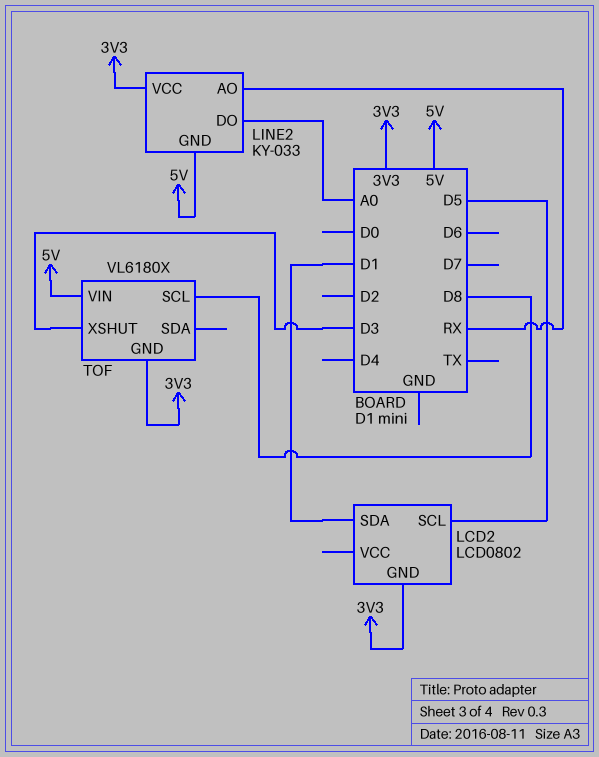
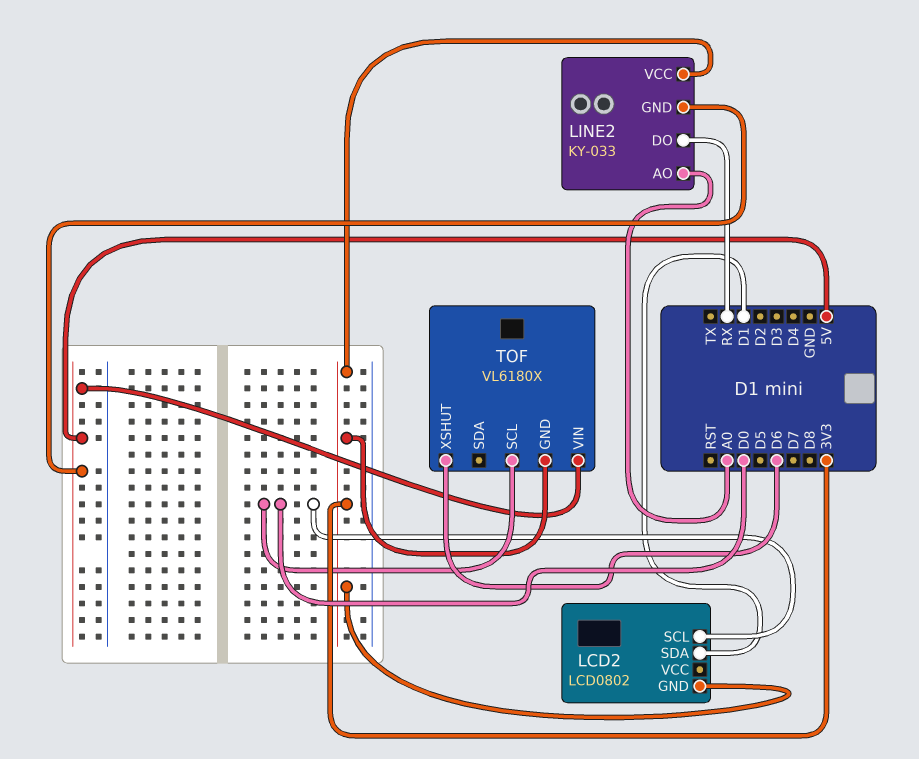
LCD2 pin SCL: D5 -> D0
LINE2 pin AO: RX -> A0
LINE2 pin DO: A0 -> RX
TOF pin SCL: D8 -> D0
TOF pin XSHUT: D3 -> D6

